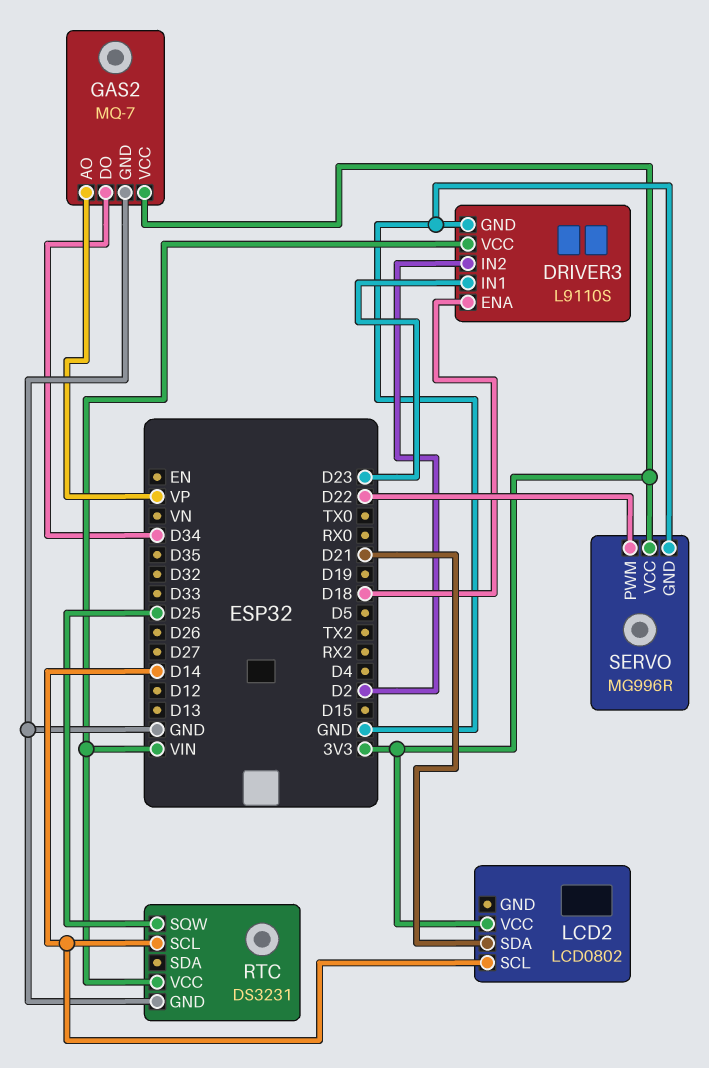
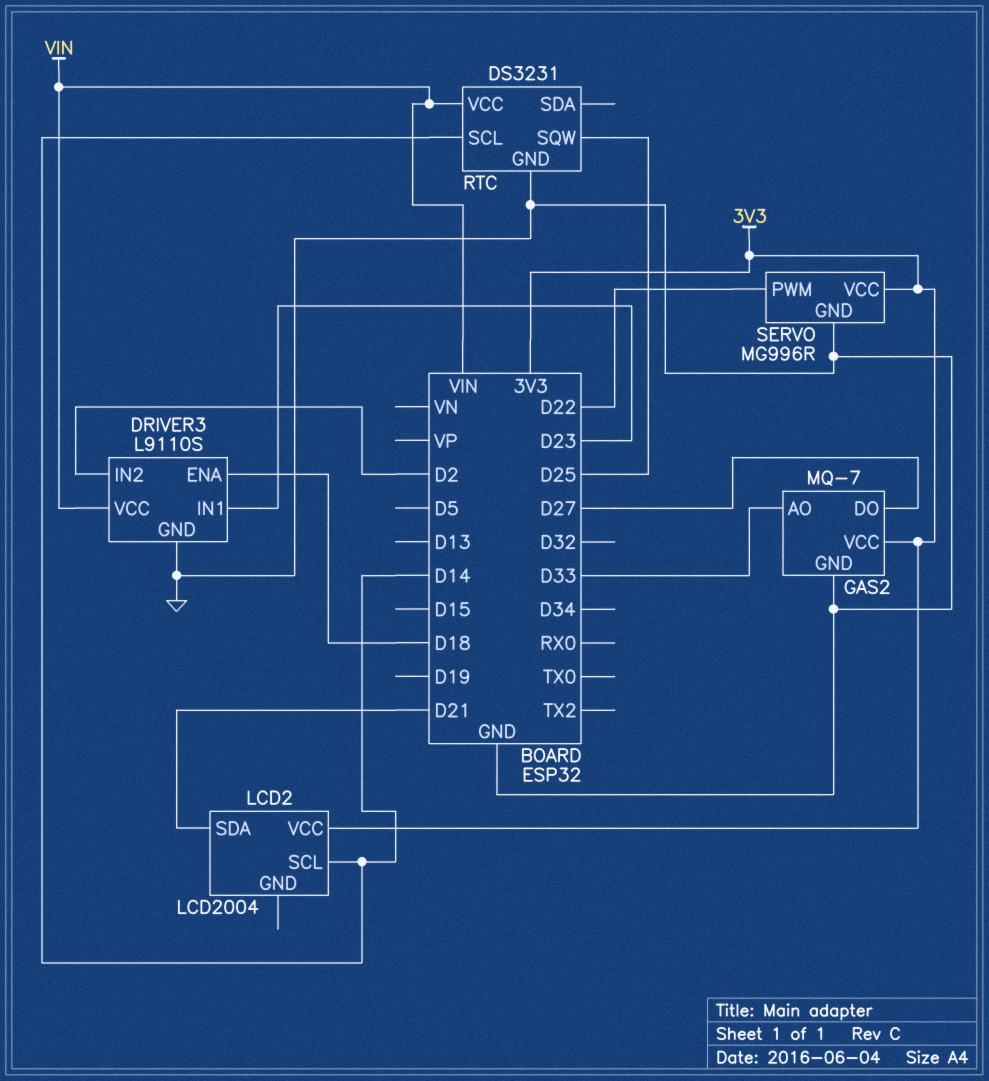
GAS2 pin AO: VP -> D33
GAS2 pin DO: D34 -> D27
LCD2: LCD0802 -> LCD2004

